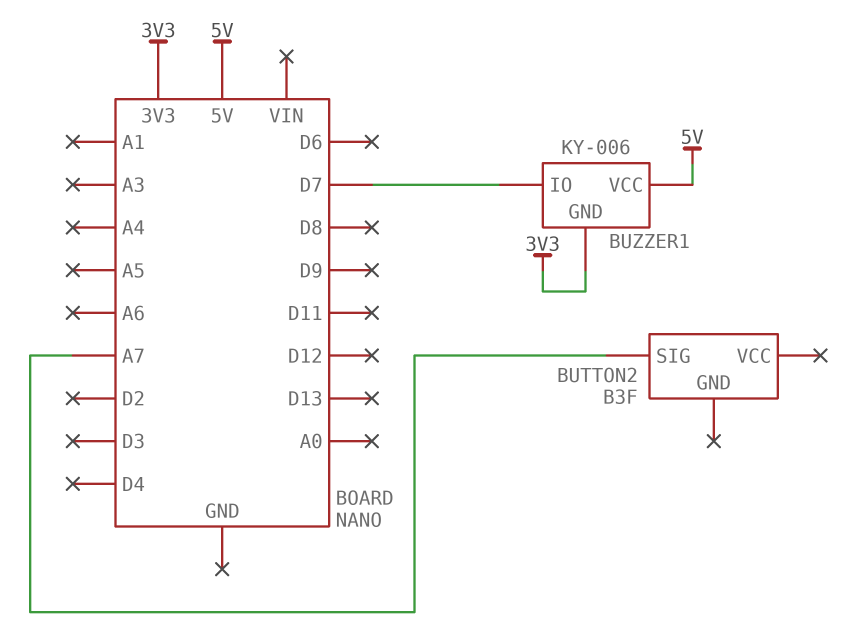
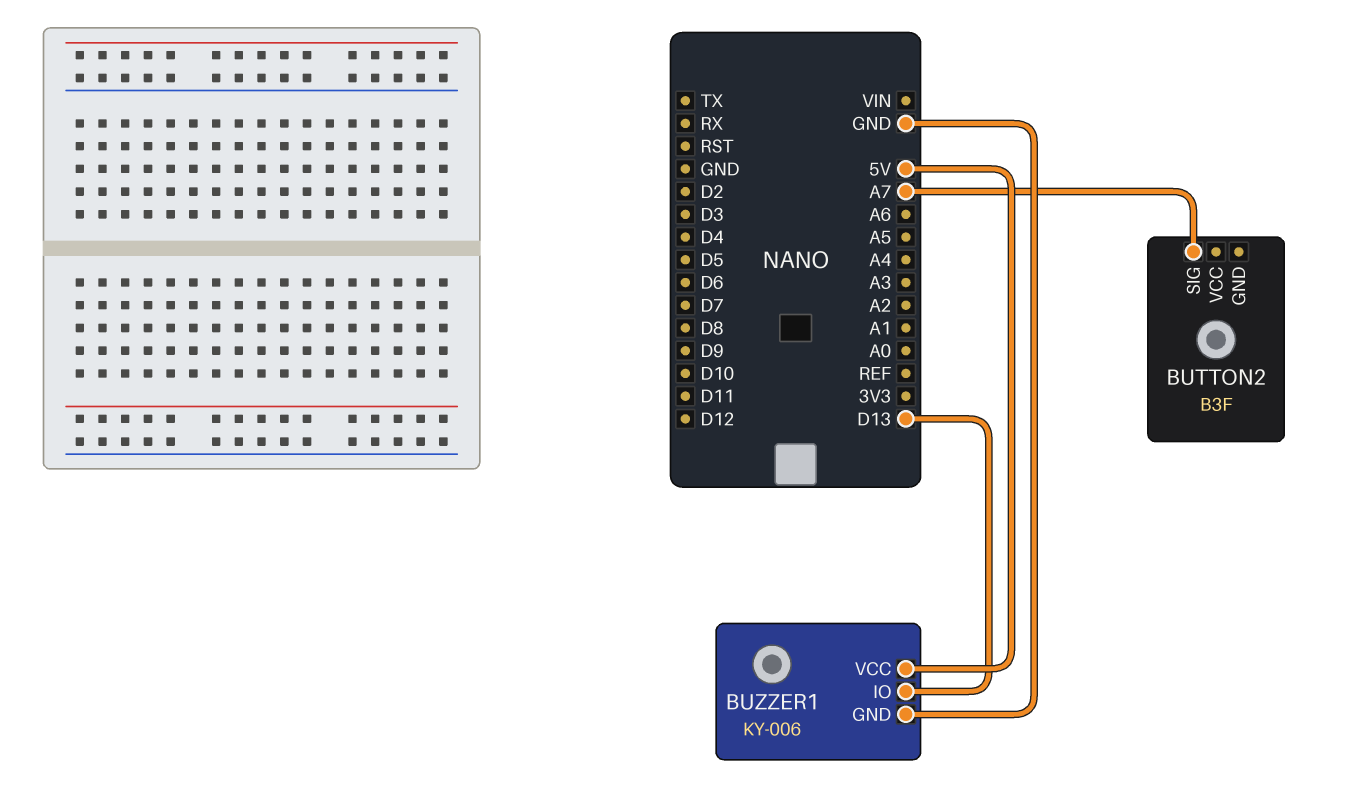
BUZZER1 pin GND: 3V3 -> GND
BUZZER1 pin IO: D7 -> D13

